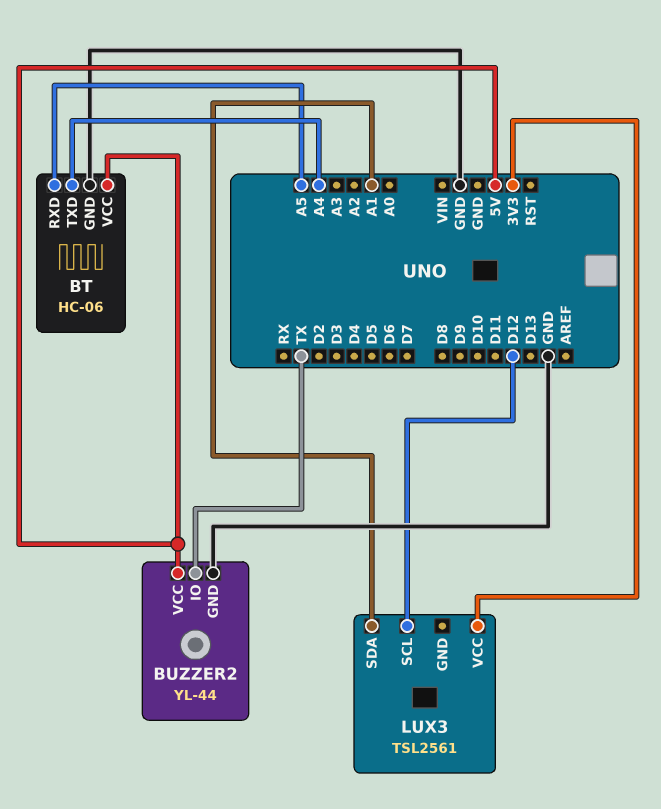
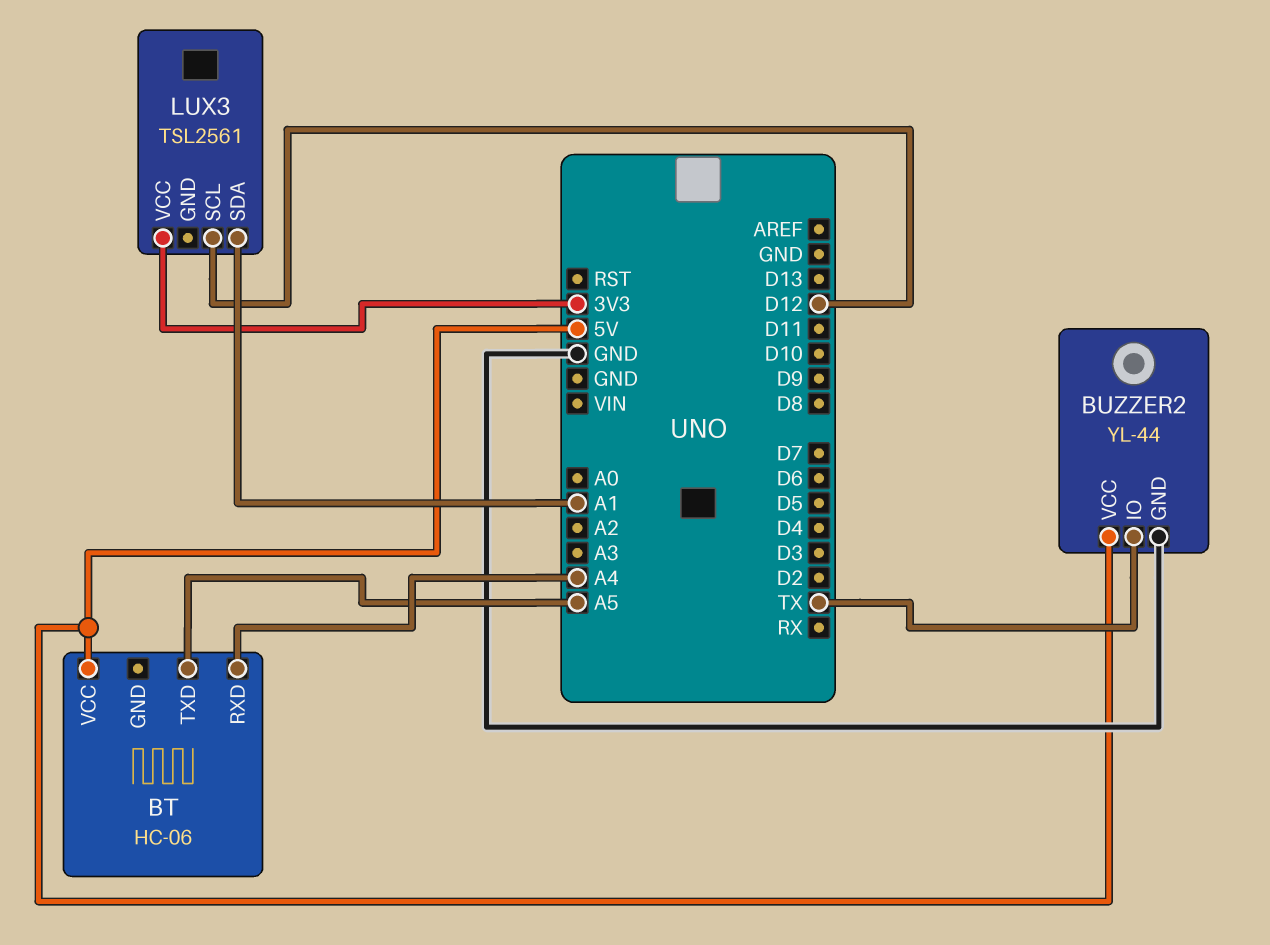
BT pin GND: GND -> none
BT pin RXD: A5 -> A4
BT pin TXD: A4 -> A5

